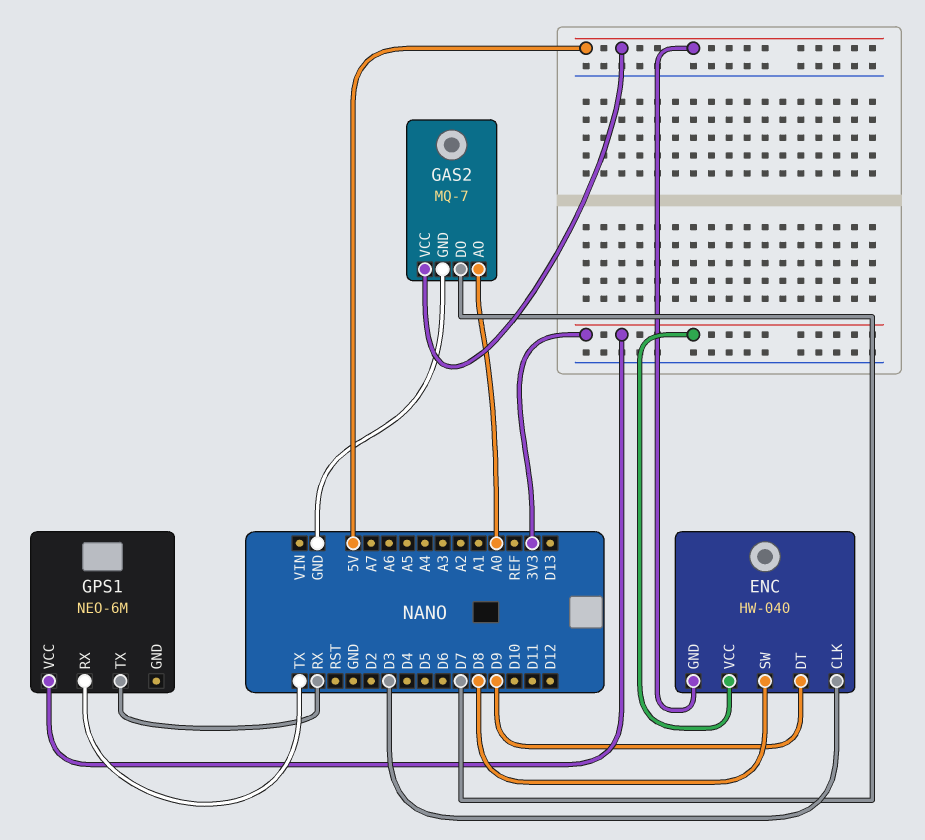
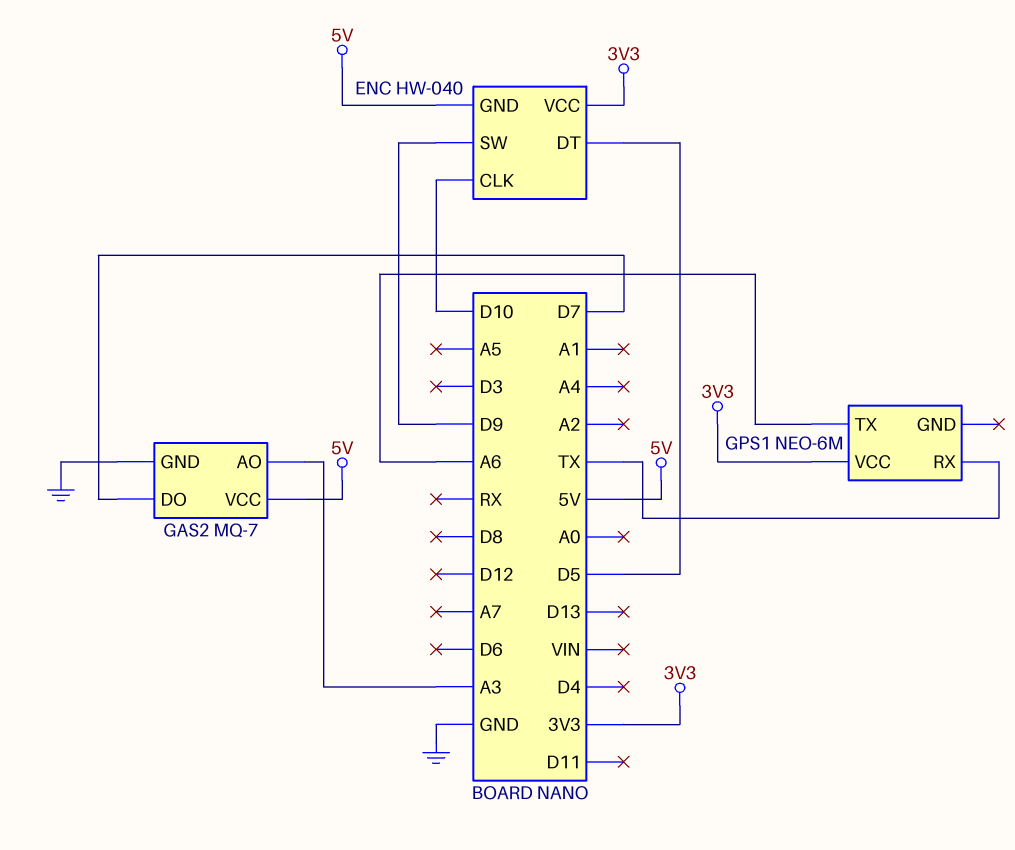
ENC pin CLK: D3 -> D10
ENC pin DT: D9 -> D5
ENC pin SW: D8 -> D9
GAS2 pin AO: A0 -> A3
GPS1 pin TX: RX -> A6

